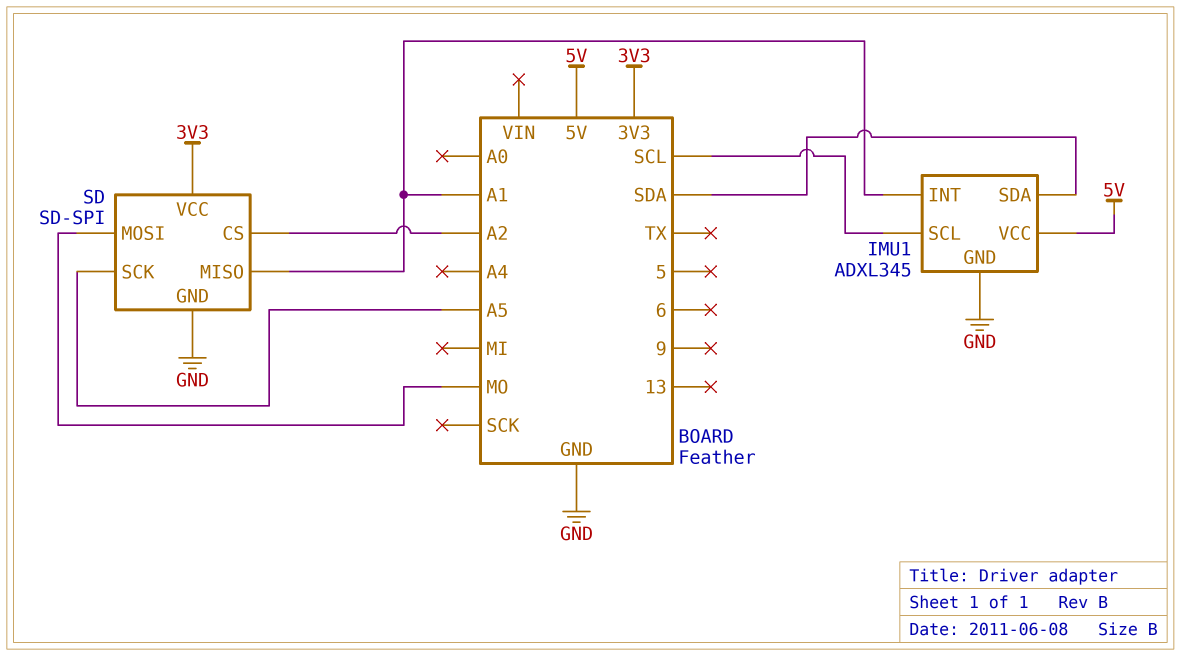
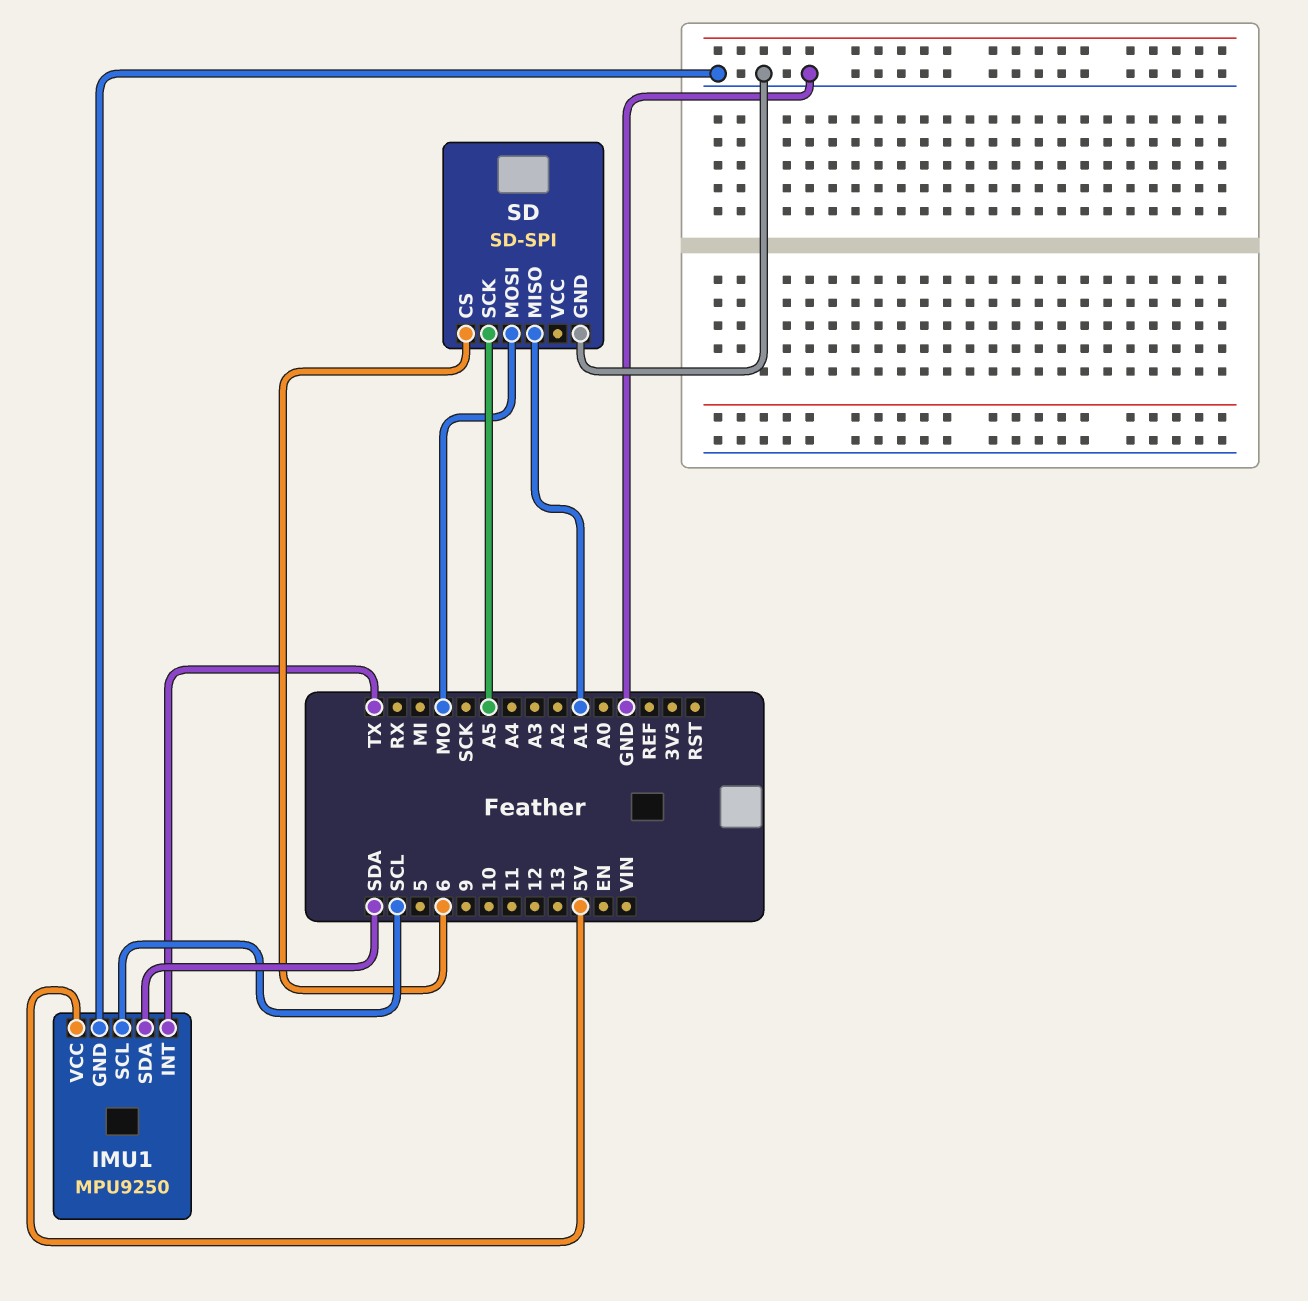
IMU1: ADXL345 -> MPU9250
IMU1 pin INT: A1 -> TX
SD pin CS: A2 -> 6
SD pin VCC: 3V3 -> none

